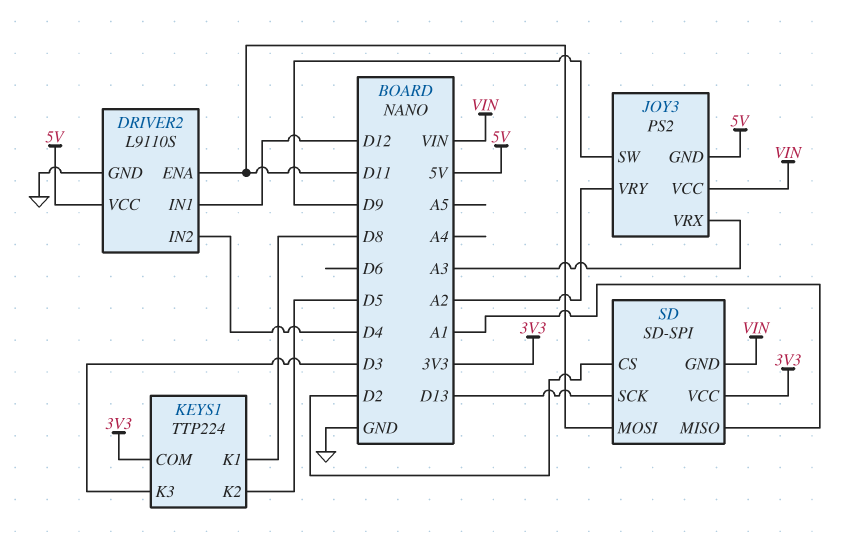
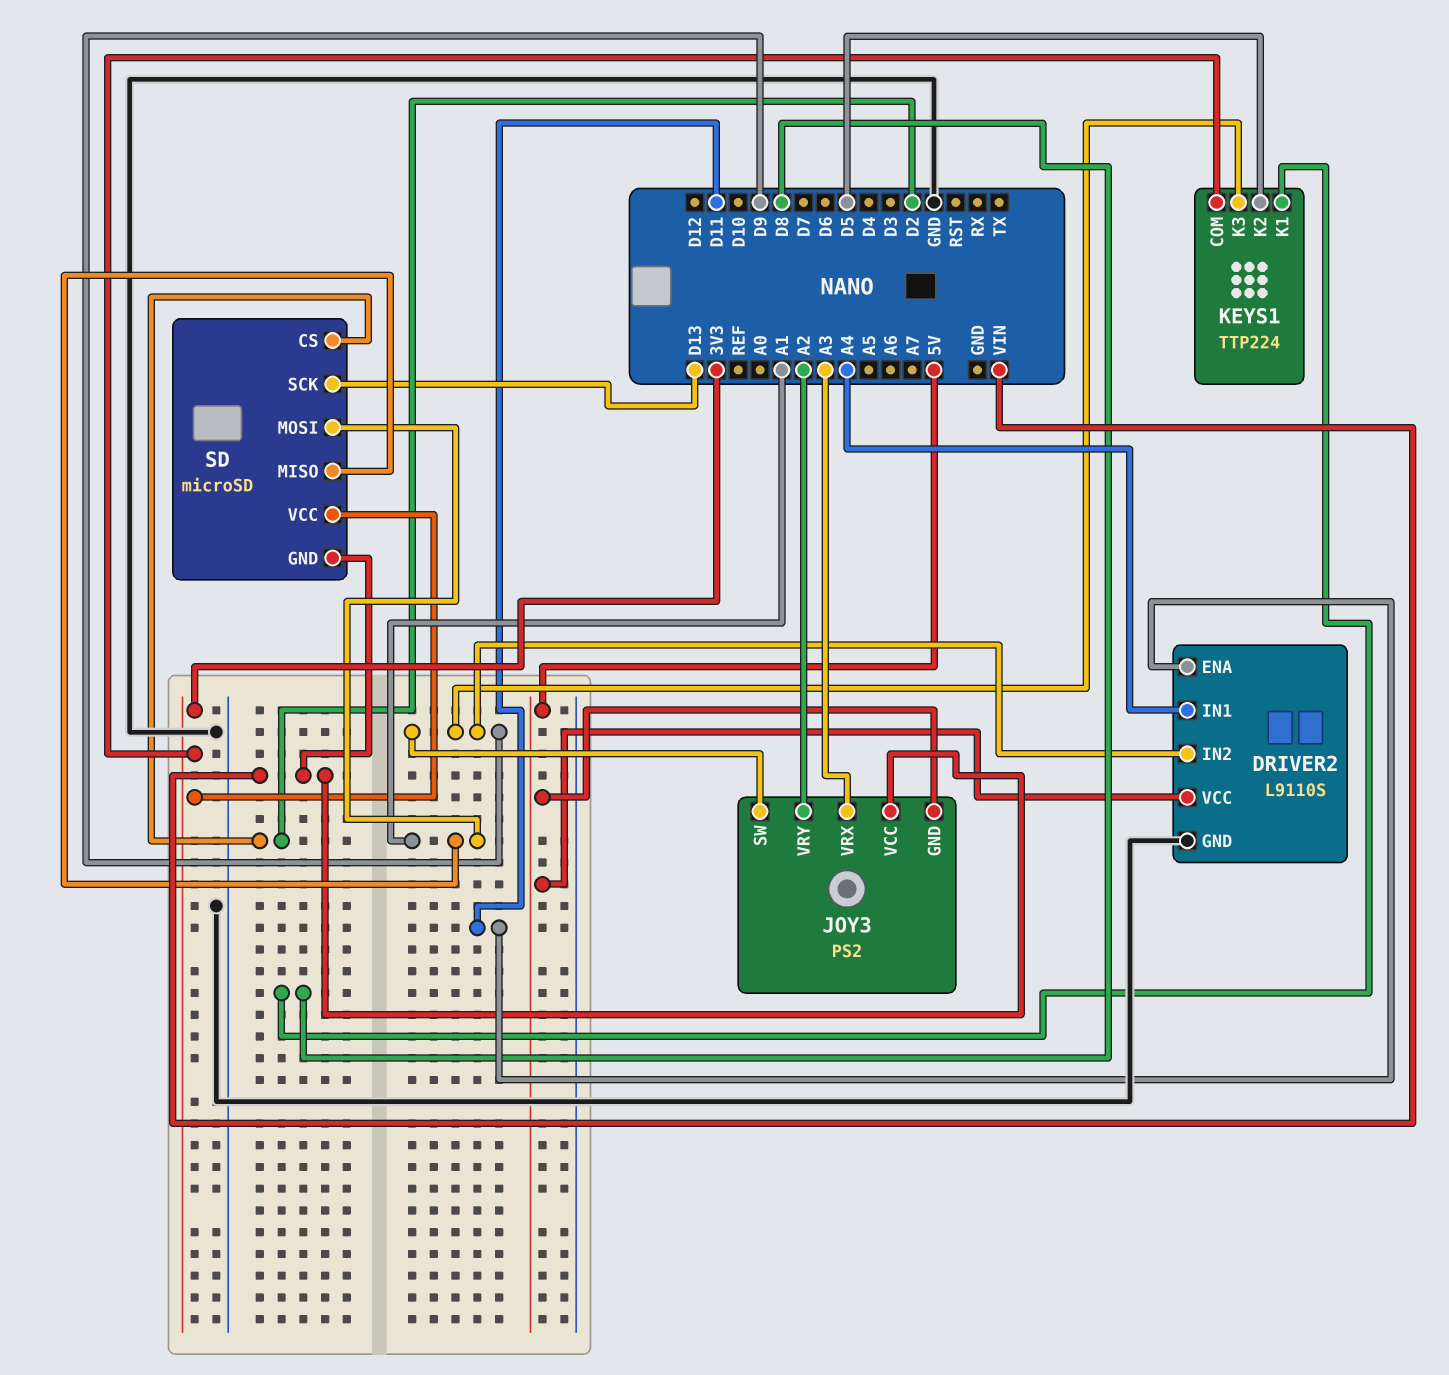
DRIVER2 pin IN1: D12 -> A4
DRIVER2 pin IN2: D4 -> D9
KEYS1 pin K3: D3 -> D9
SD: SD-SPI -> microSD
SD pin MOSI: D11 -> A1

